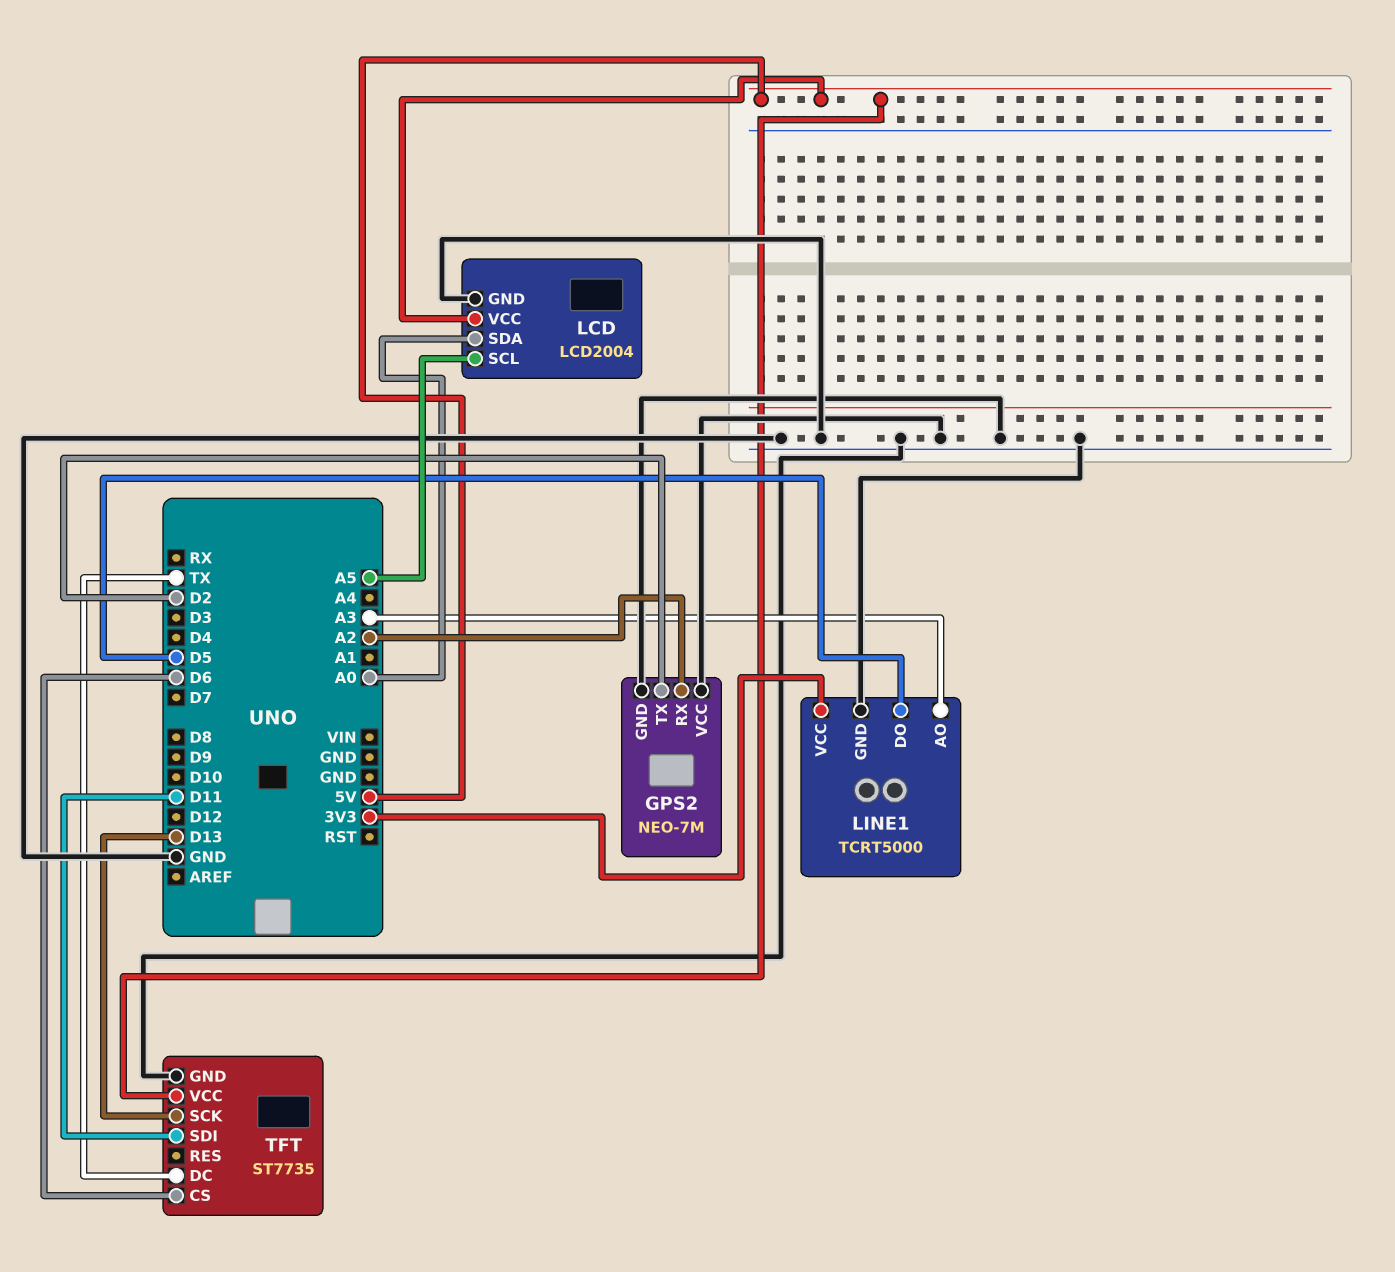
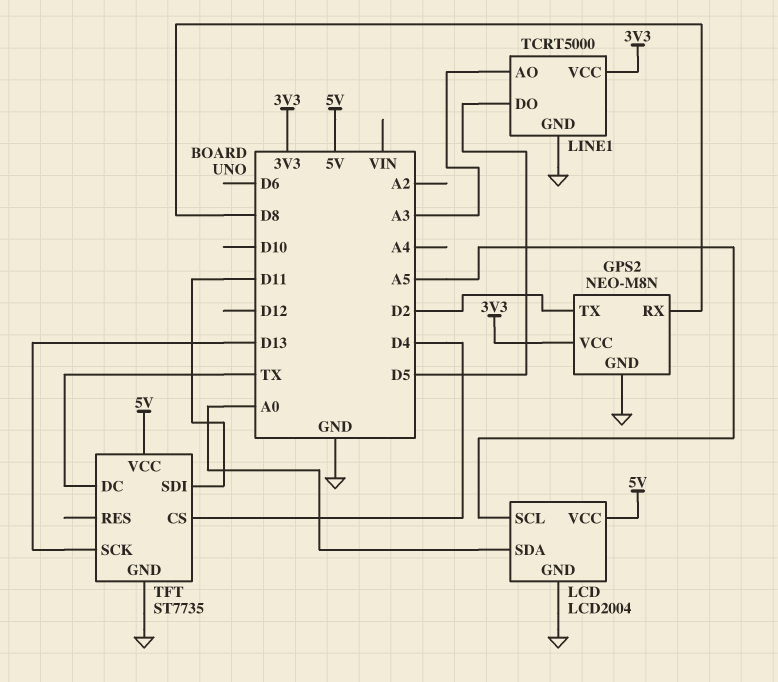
GPS2: NEO-7M -> NEO-M8N
GPS2 pin RX: A2 -> D8
GPS2 pin VCC: GND -> 3V3
TFT pin CS: D6 -> D4

